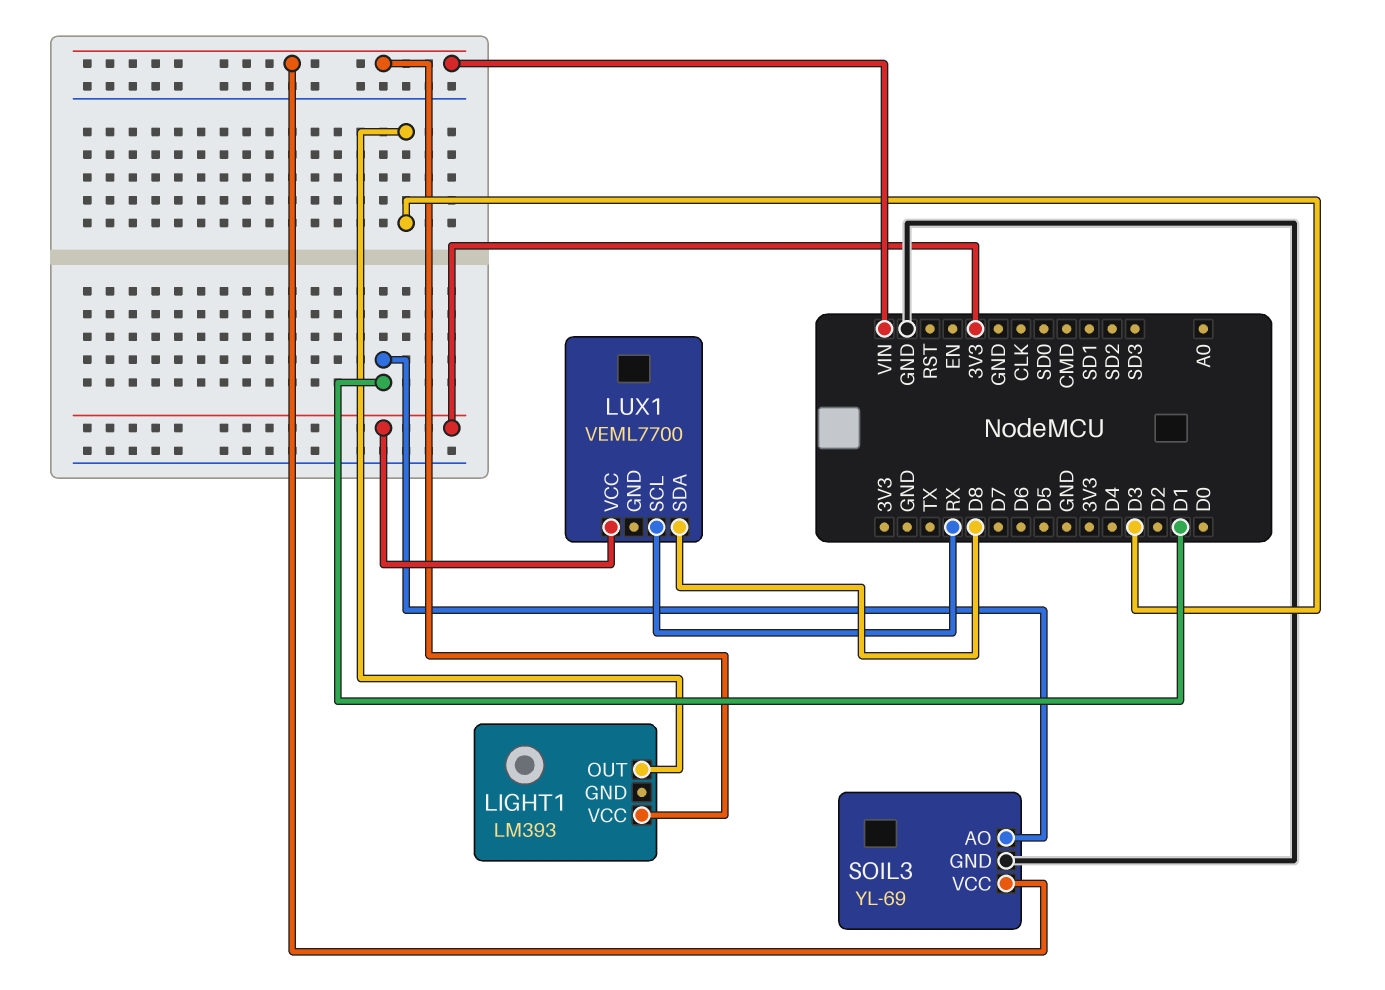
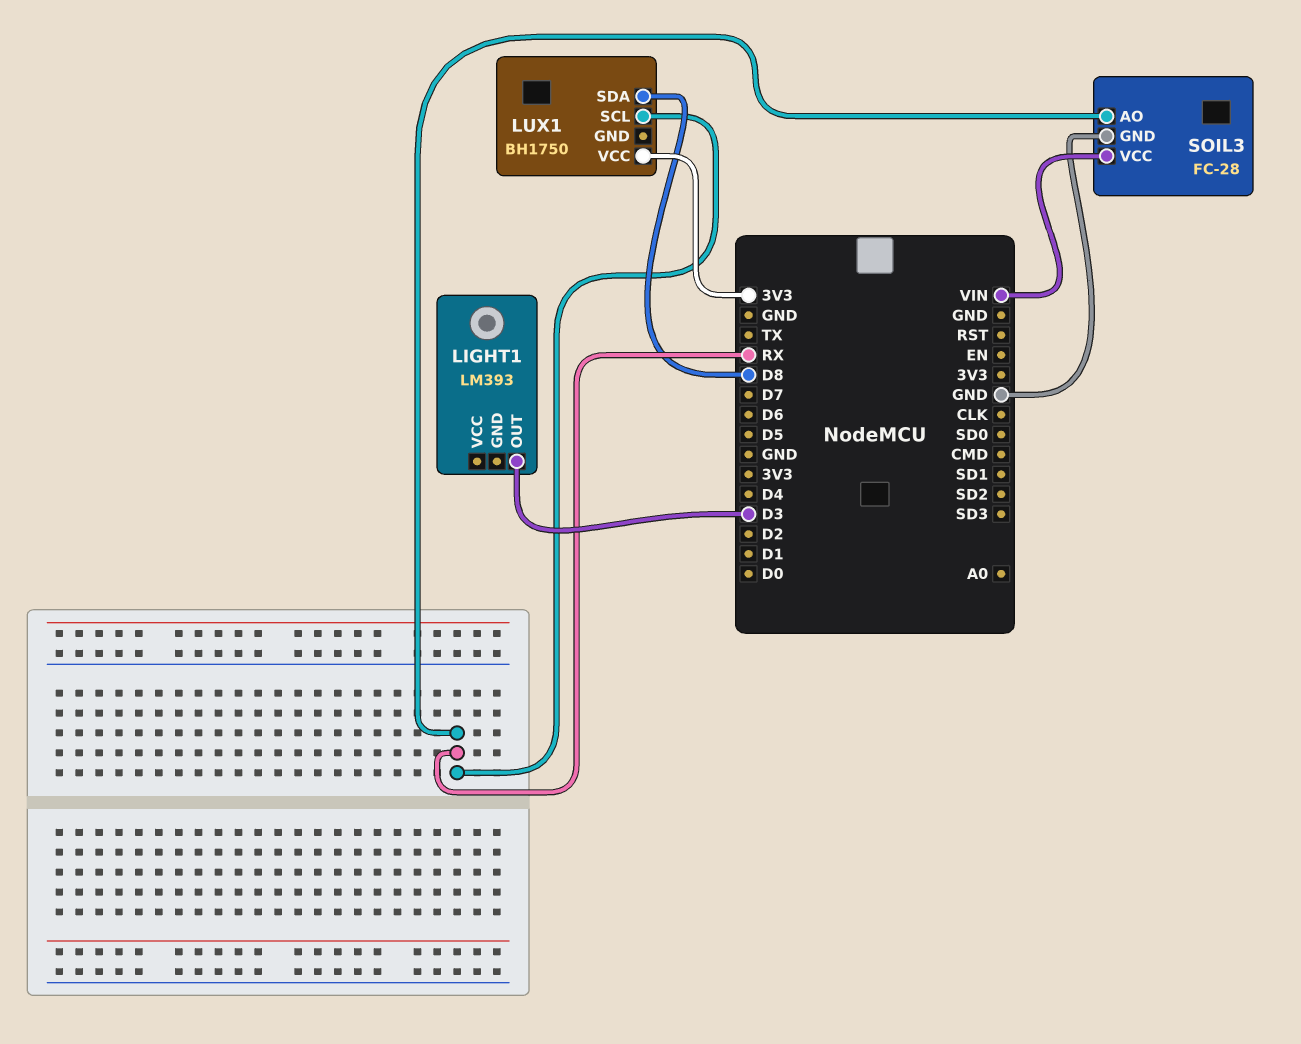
LIGHT1 pin VCC: VIN -> none
LUX1: VEML7700 -> BH1750
SOIL3: YL-69 -> FC-28
SOIL3 pin AO: D1 -> RX

